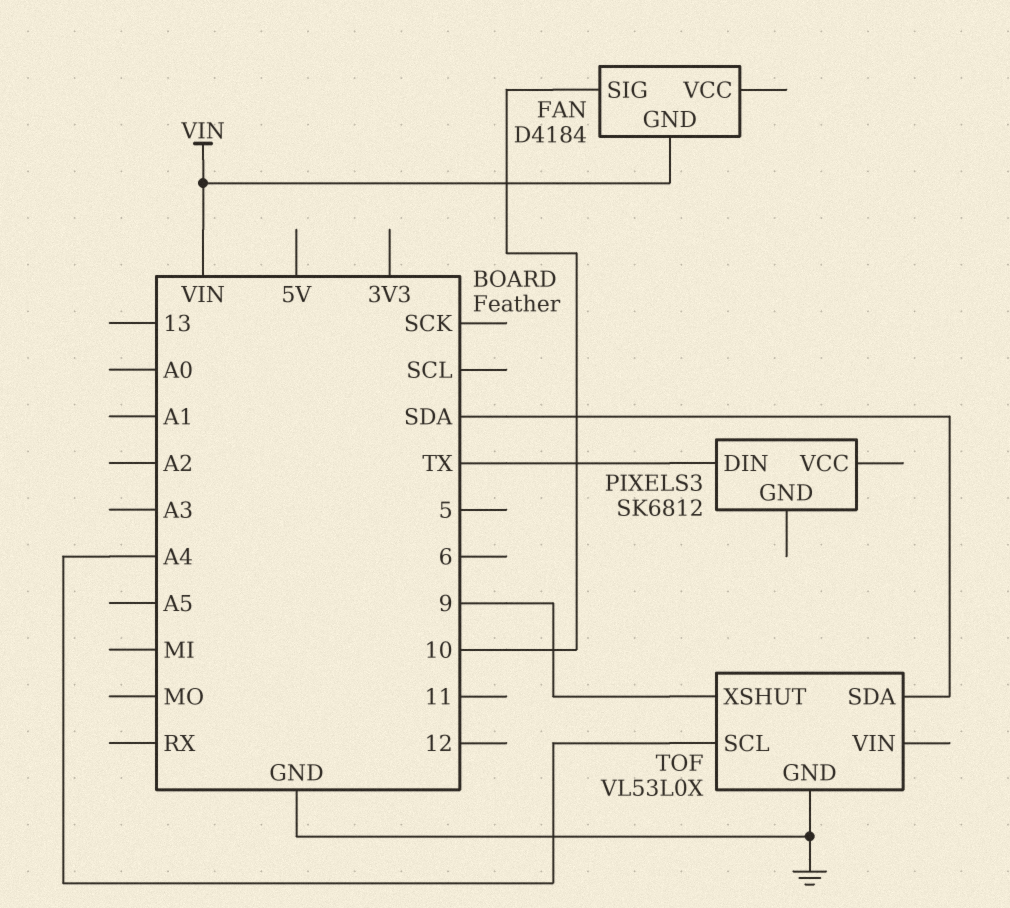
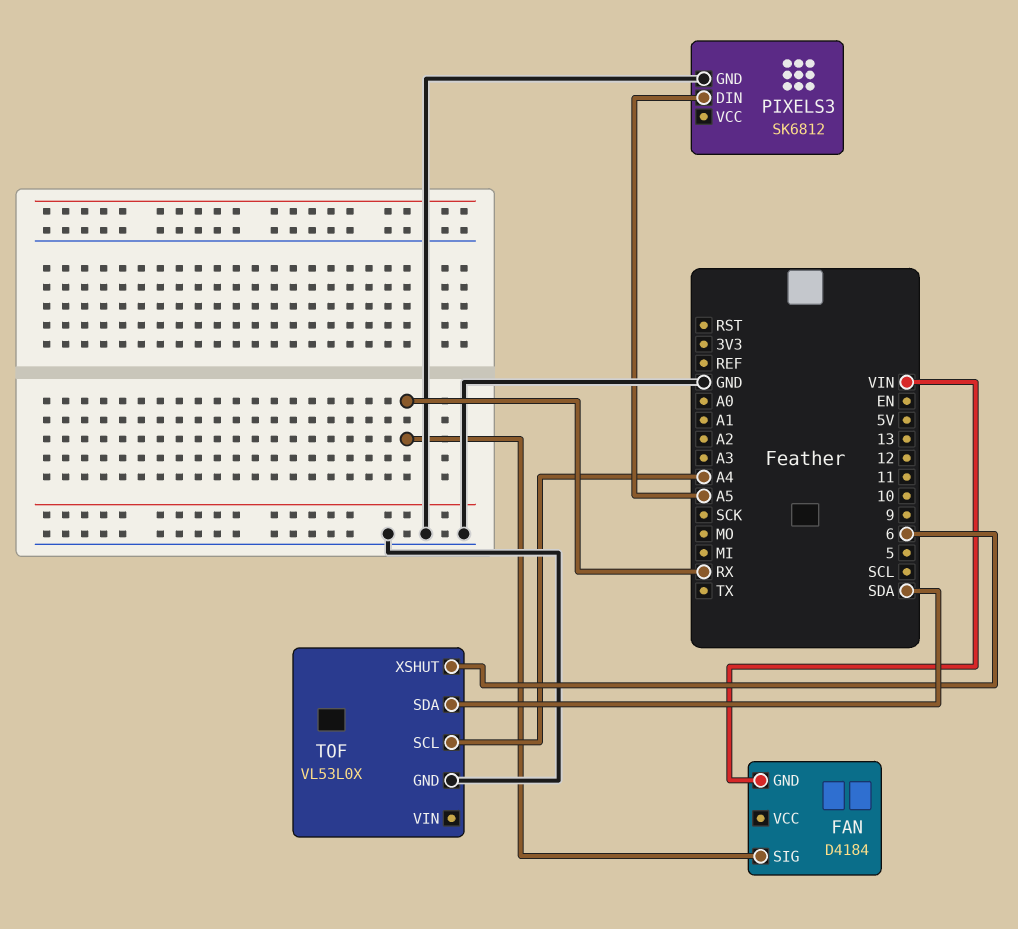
FAN pin SIG: 10 -> RX
PIXELS3 pin DIN: TX -> A5
PIXELS3 pin GND: none -> GND
TOF pin XSHUT: 9 -> 6

